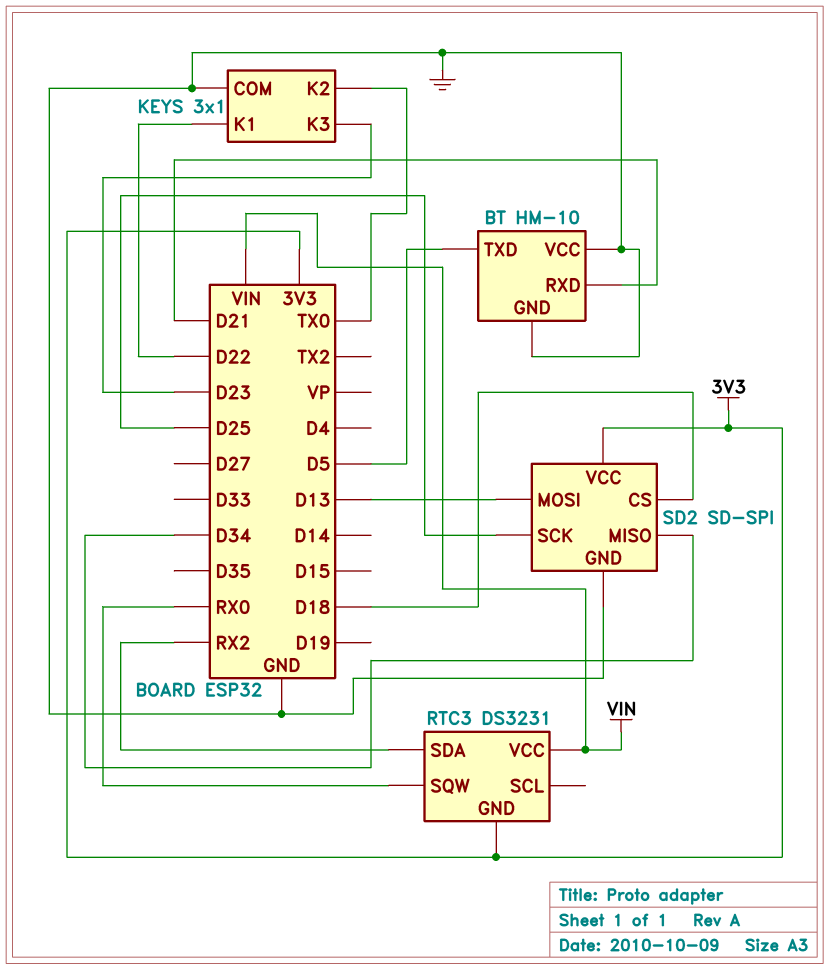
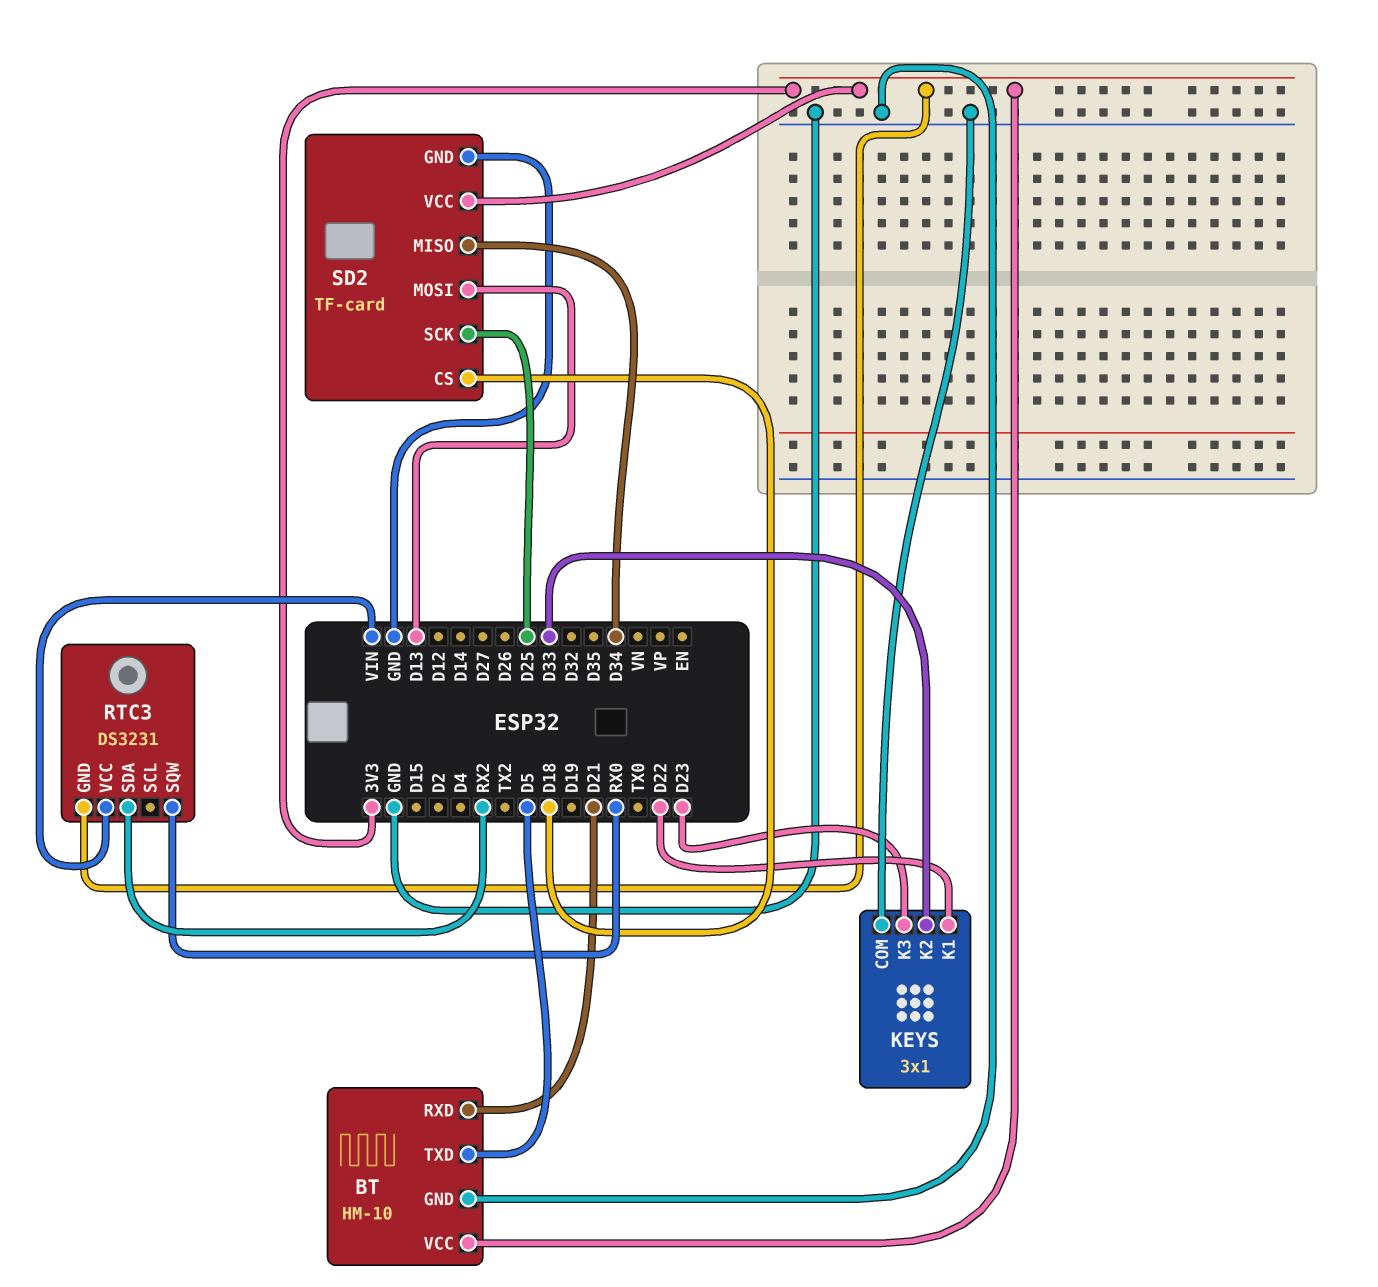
BT pin VCC: GND -> 3V3
KEYS pin K2: TX0 -> D33
SD2: SD-SPI -> TF-card

